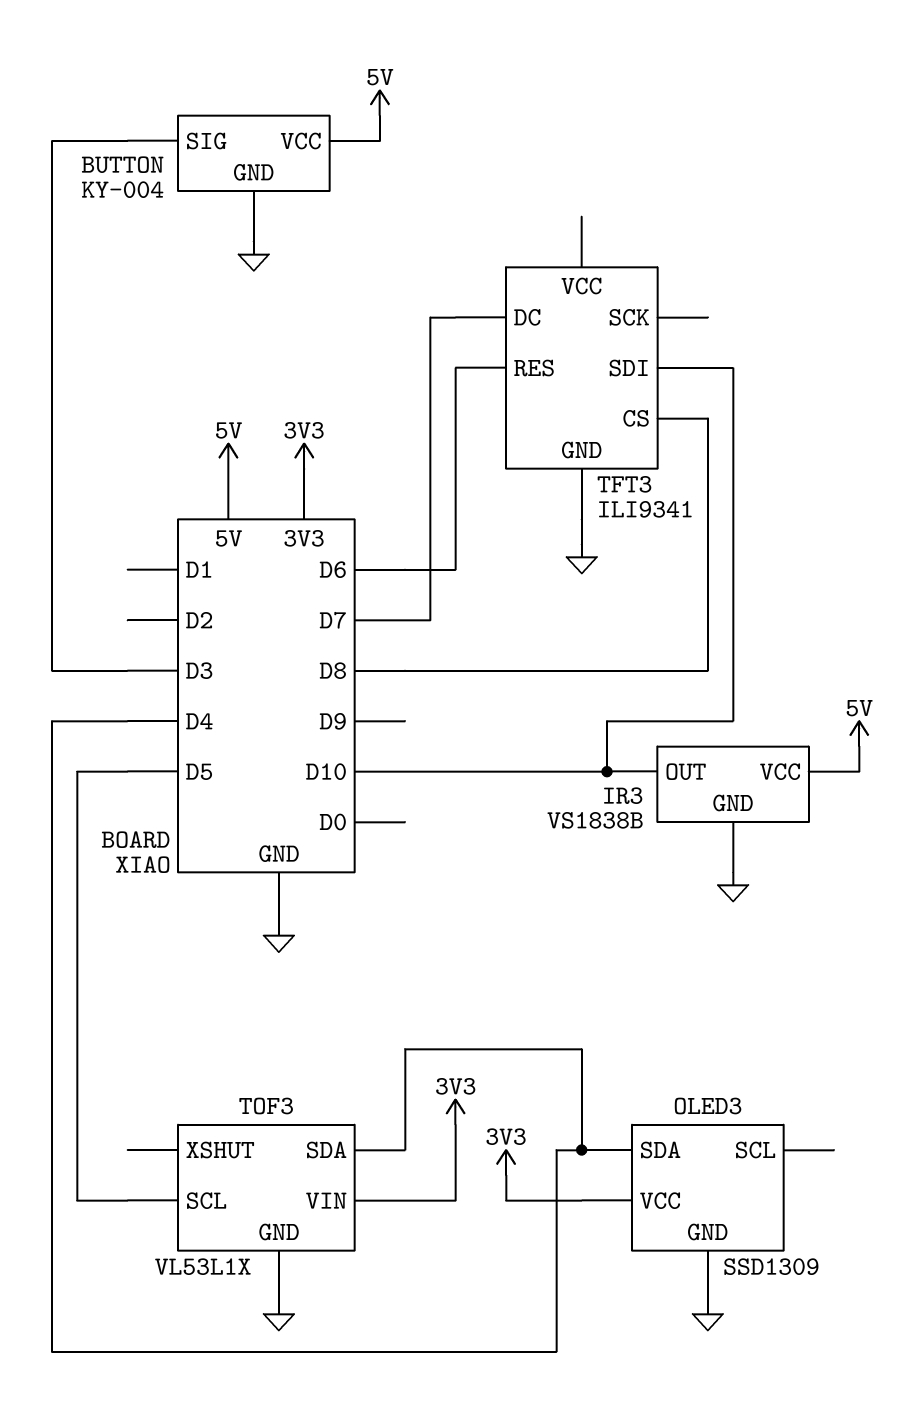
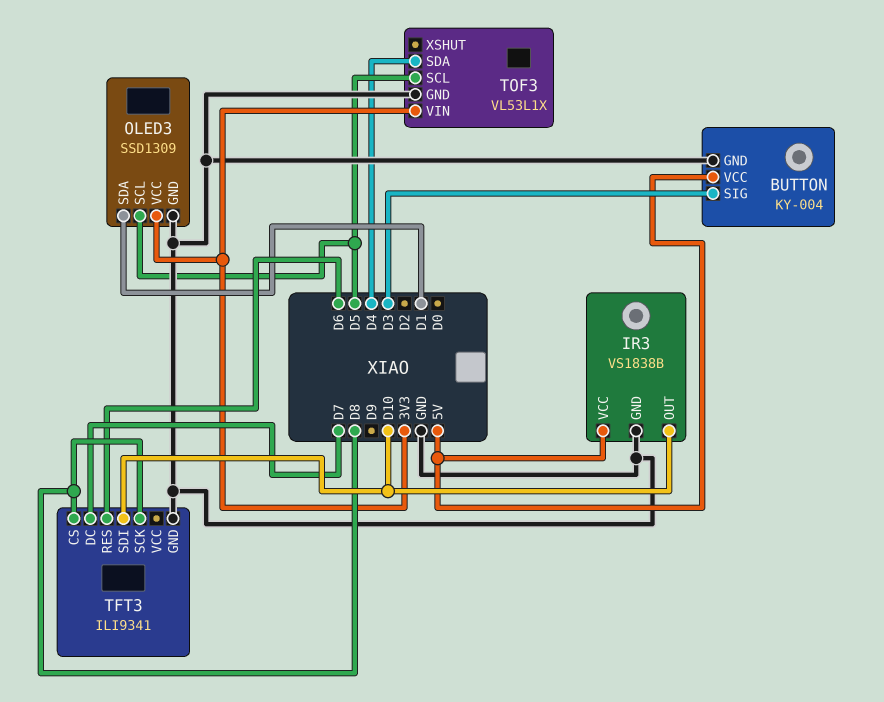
OLED3 pin SCL: none -> D5
OLED3 pin SDA: D4 -> D1
TFT3 pin SCK: none -> D8

